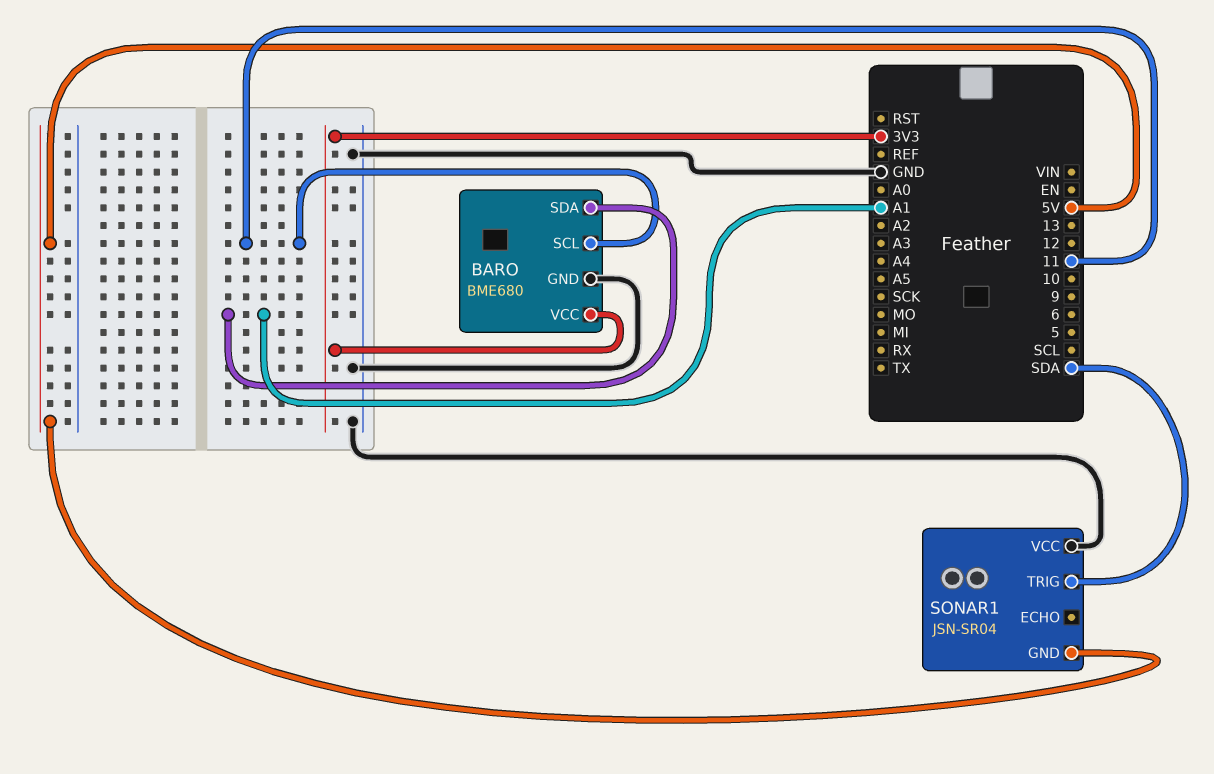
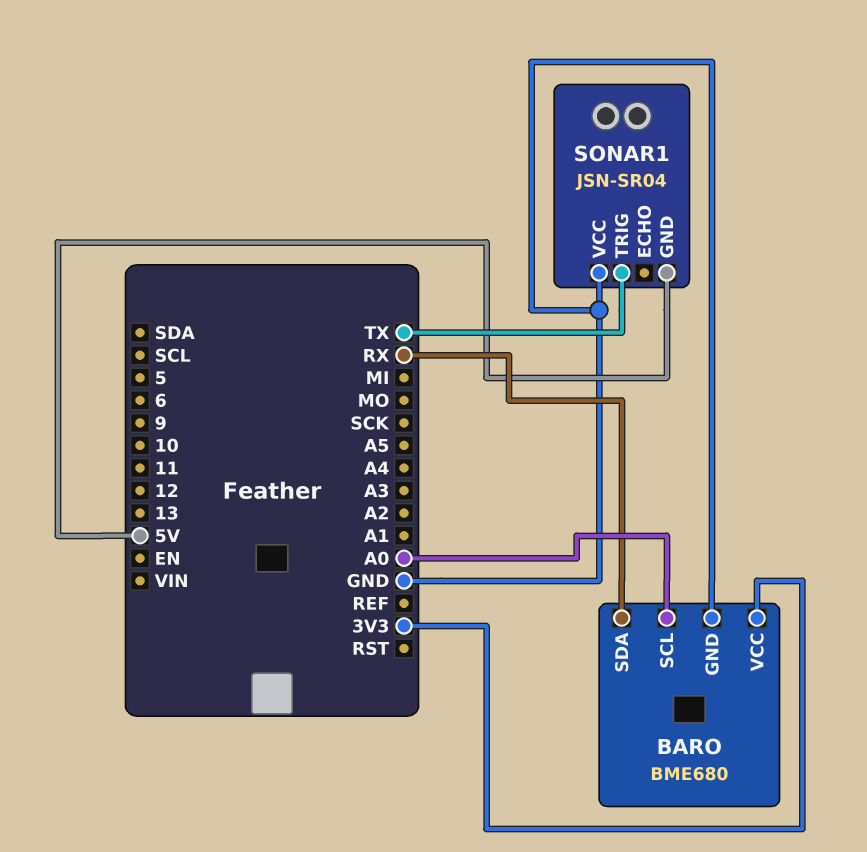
BARO pin SCL: 11 -> A0
BARO pin SDA: A1 -> RX
SONAR1 pin TRIG: SDA -> TX

